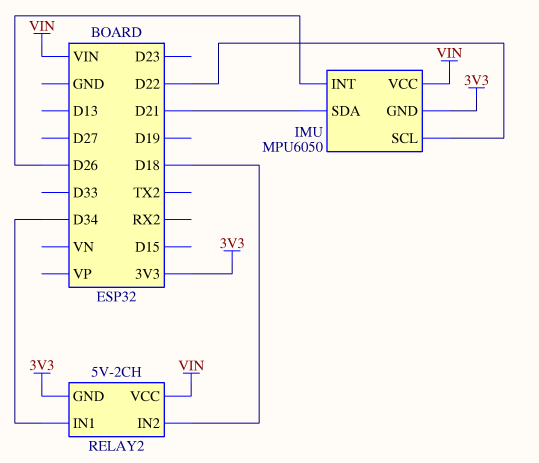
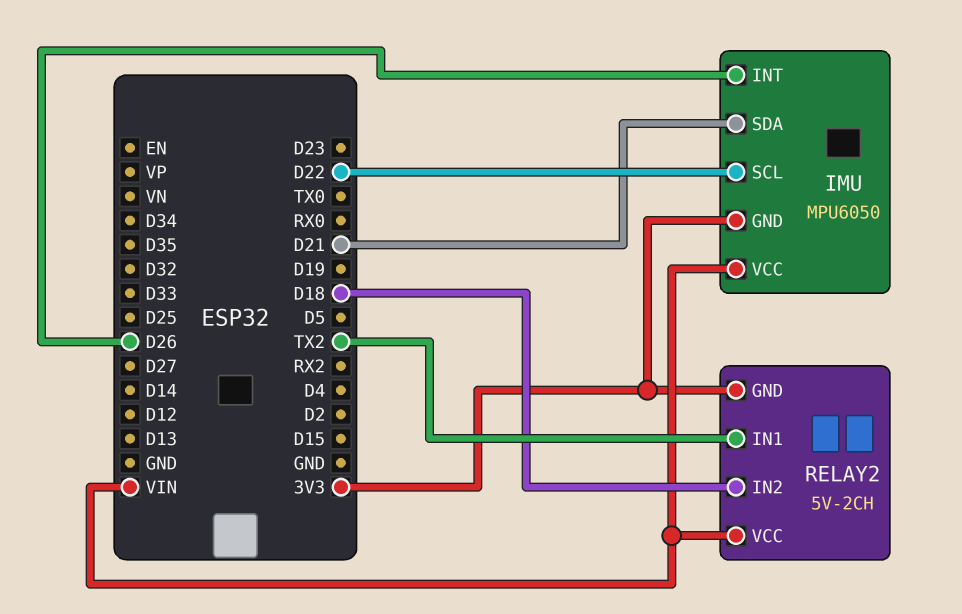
RELAY2 pin IN1: D34 -> TX2

